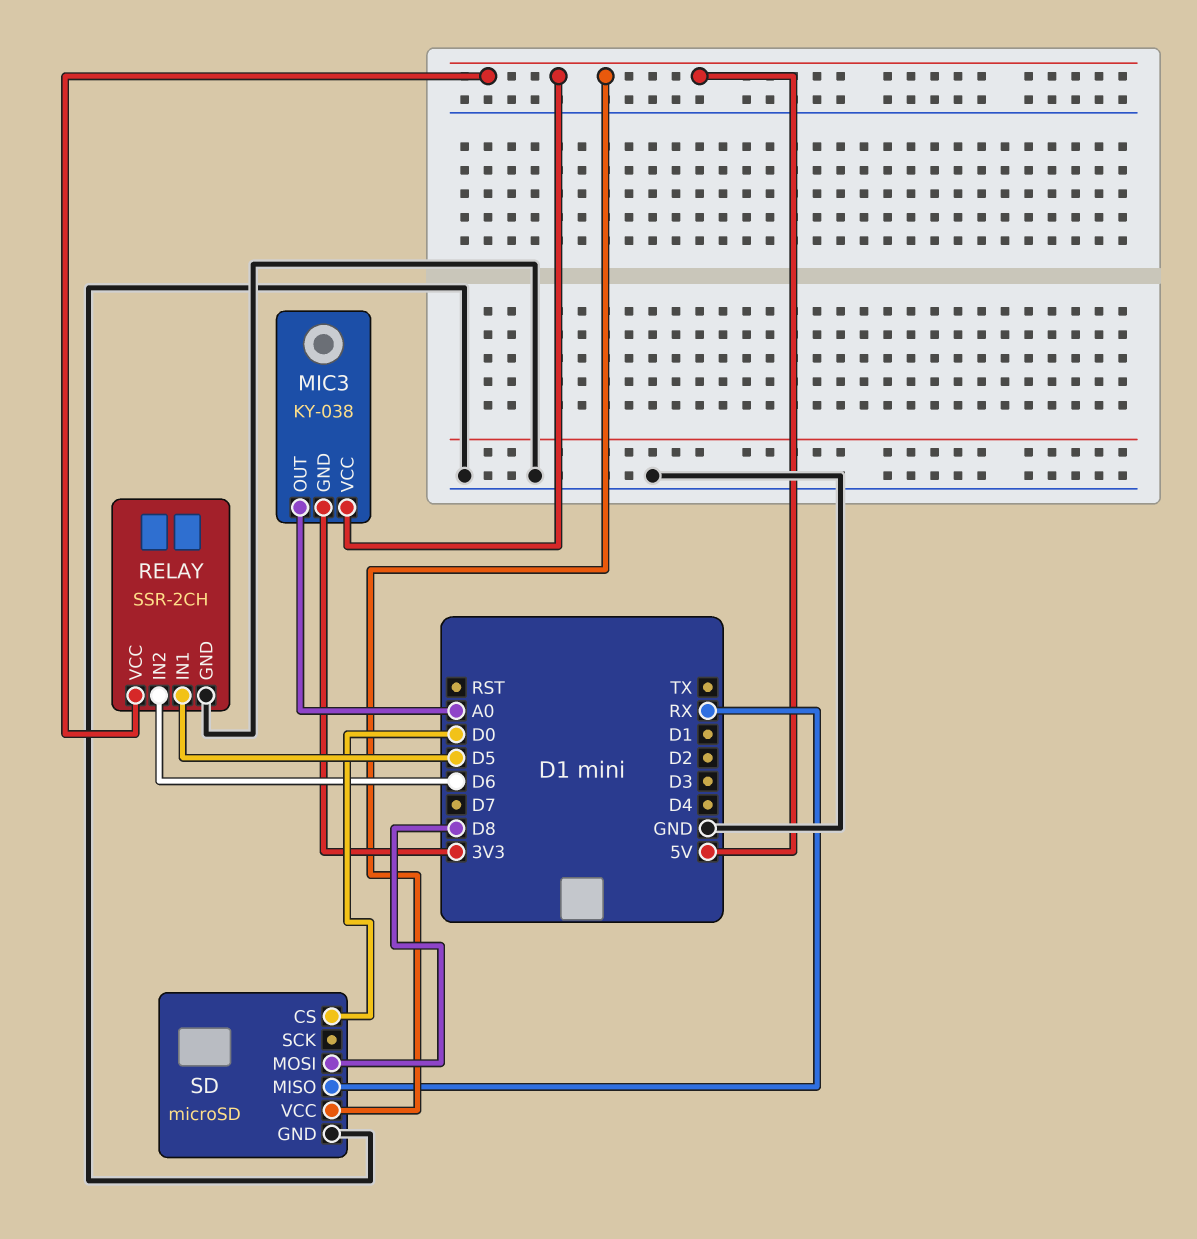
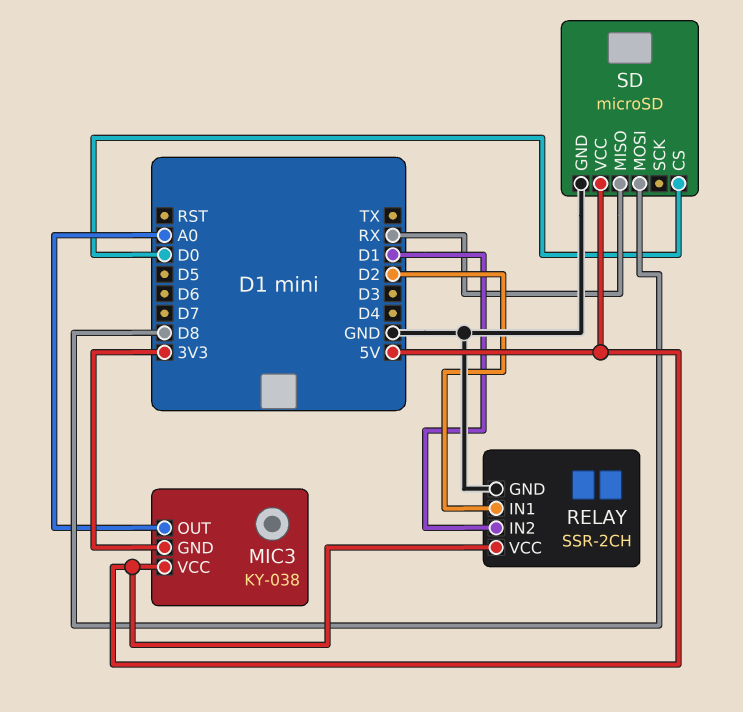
RELAY pin IN1: D5 -> D2
RELAY pin IN2: D6 -> D1

